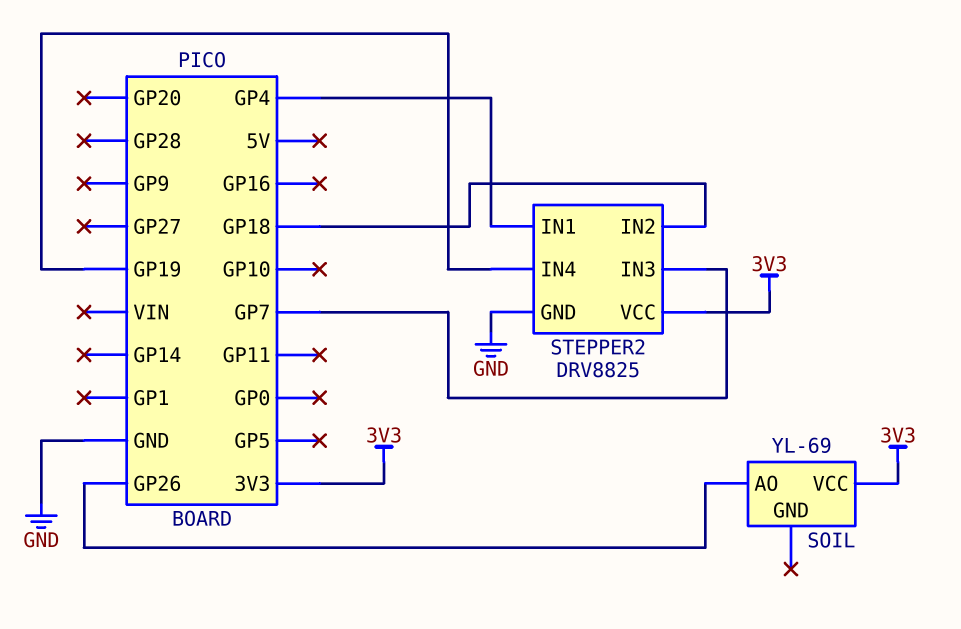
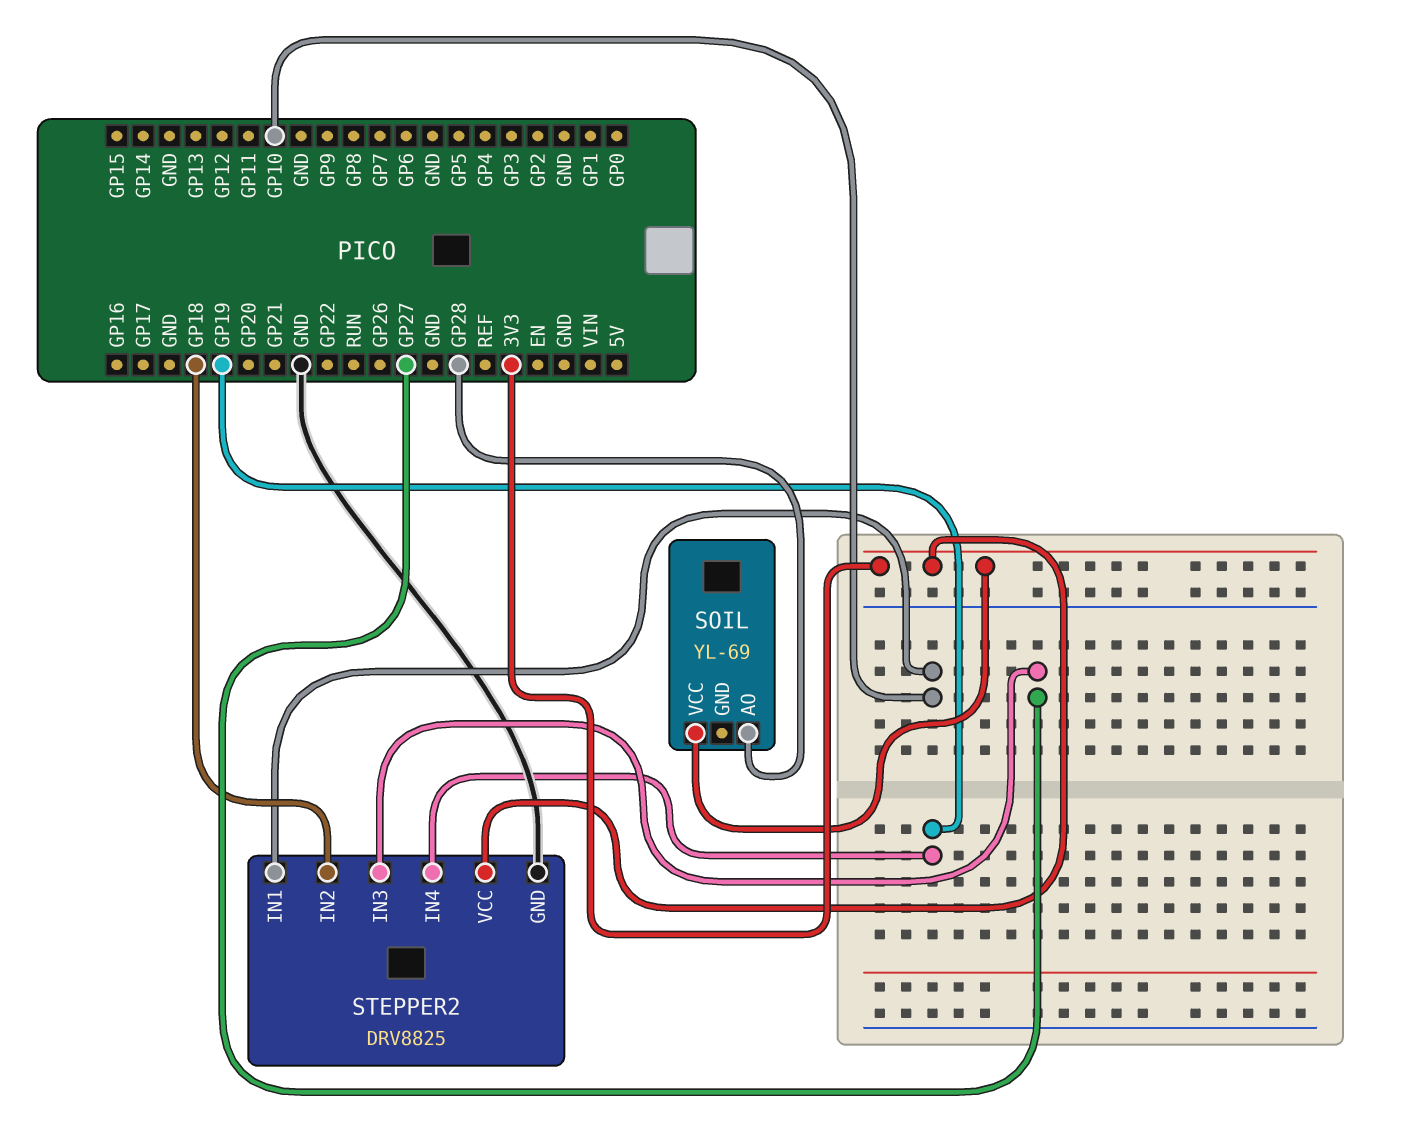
SOIL pin AO: GP26 -> GP28
STEPPER2 pin IN1: GP4 -> GP10
STEPPER2 pin IN3: GP7 -> GP27

